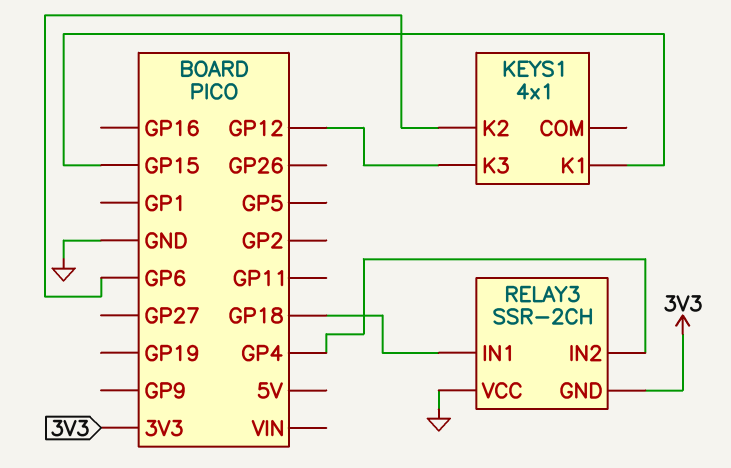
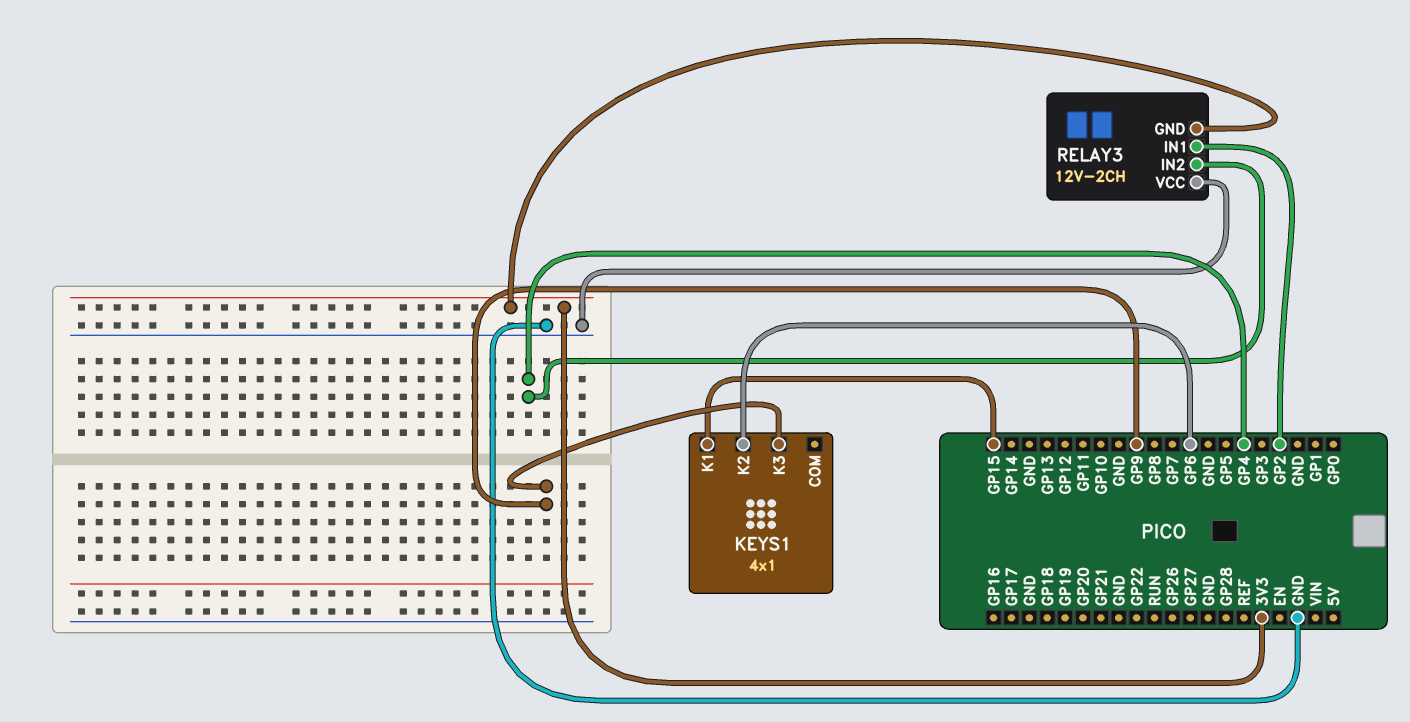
KEYS1 pin K3: GP12 -> GP9
RELAY3: SSR-2CH -> 12V-2CH
RELAY3 pin IN1: GP18 -> GP2

